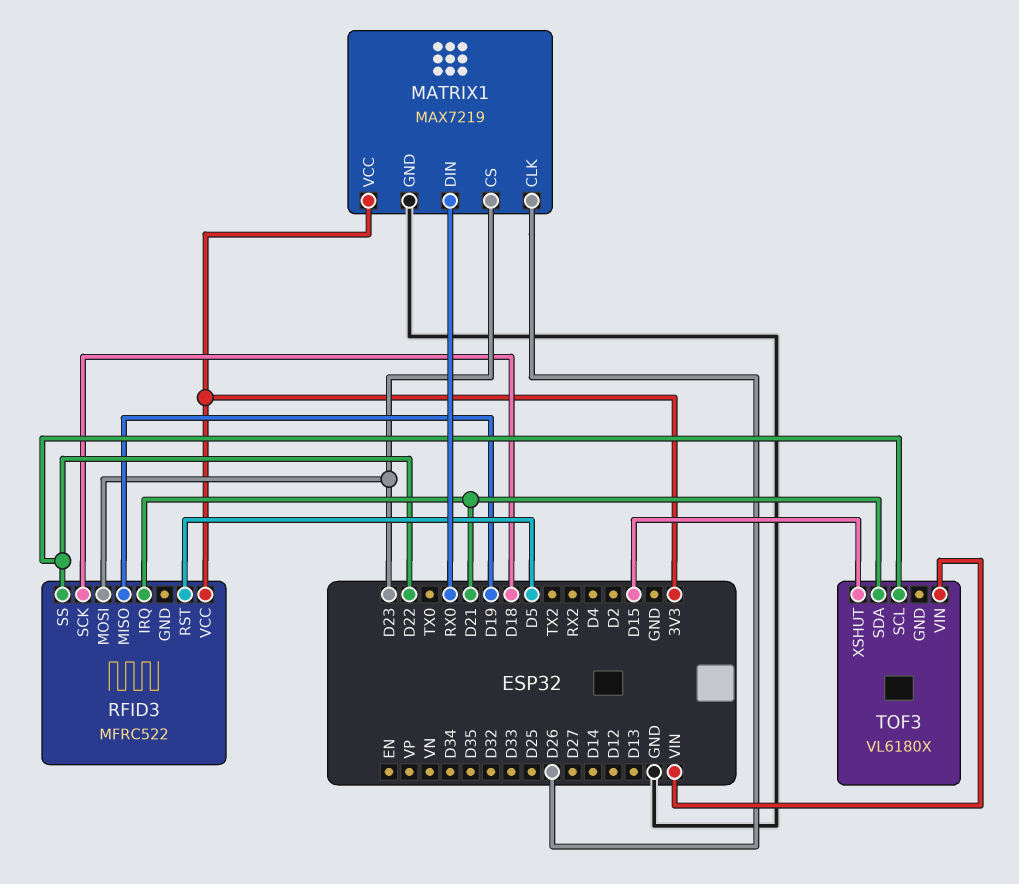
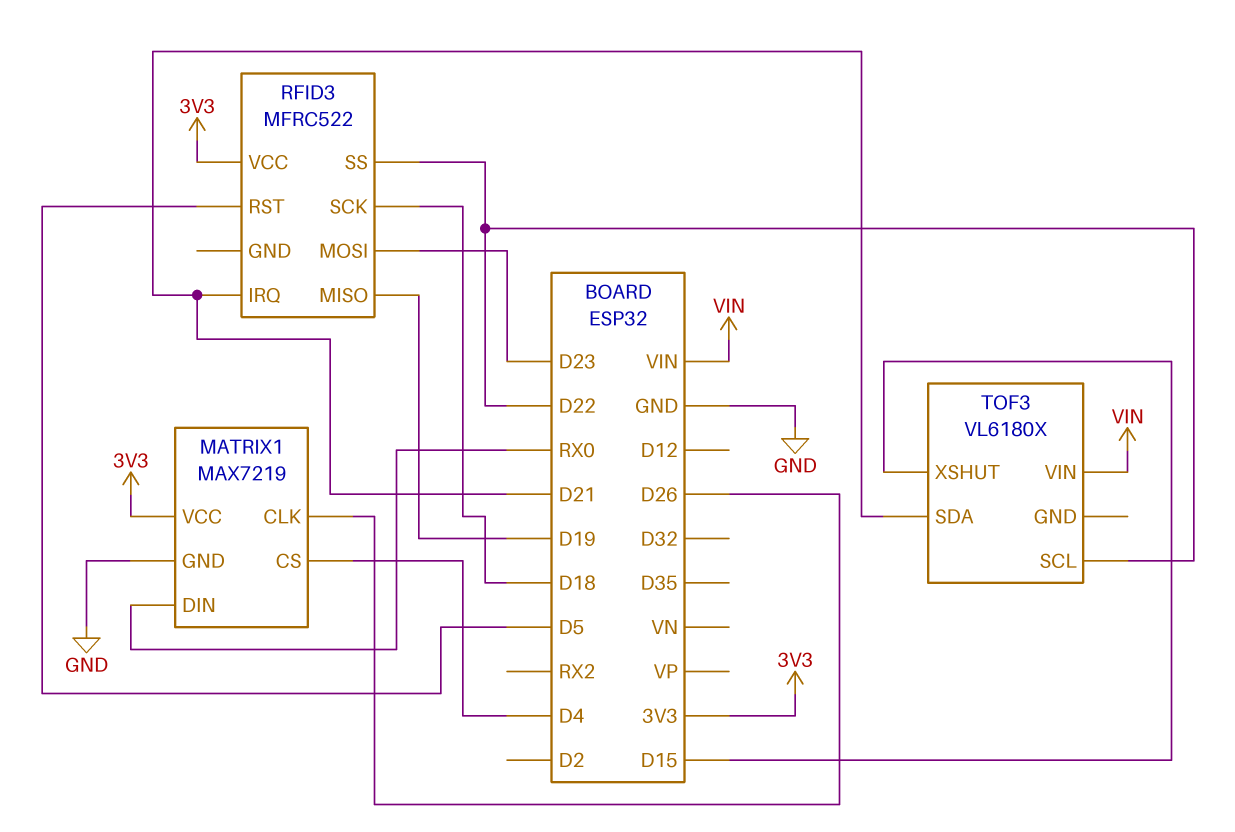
MATRIX1 pin CS: D23 -> D4

